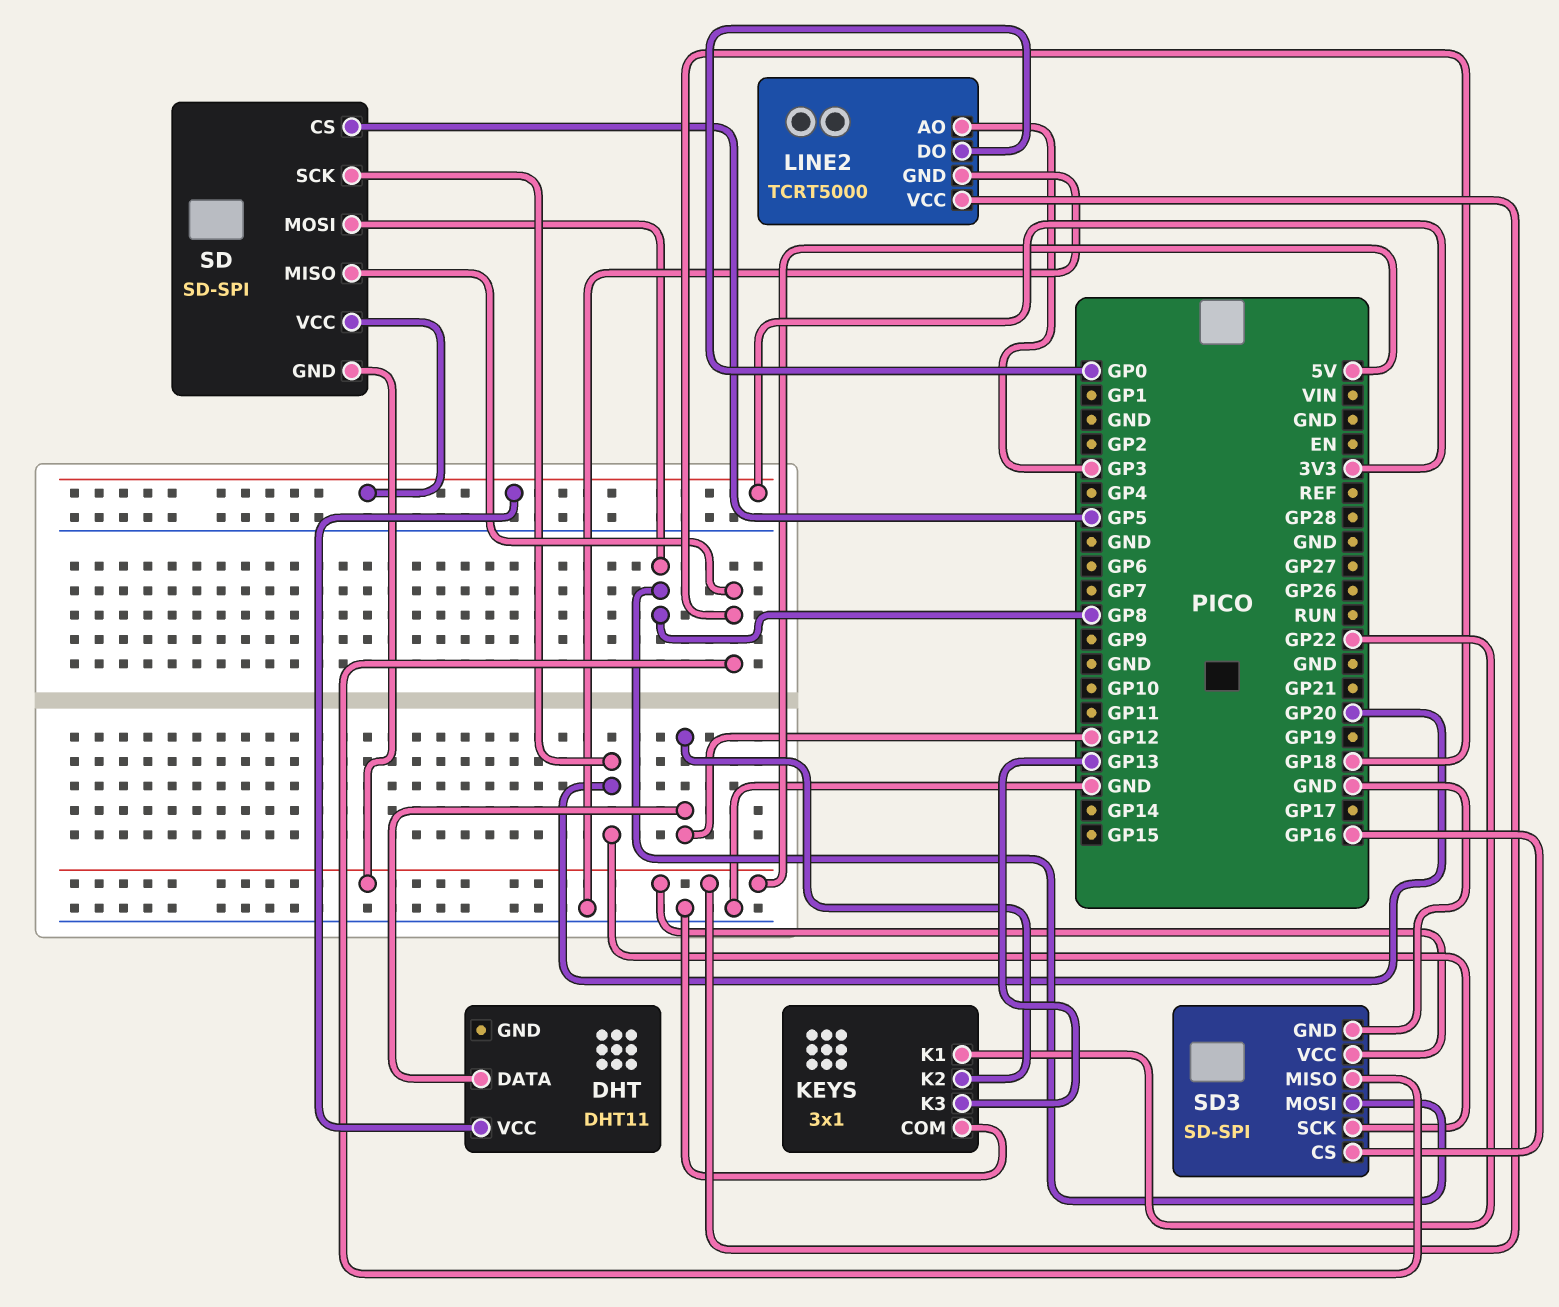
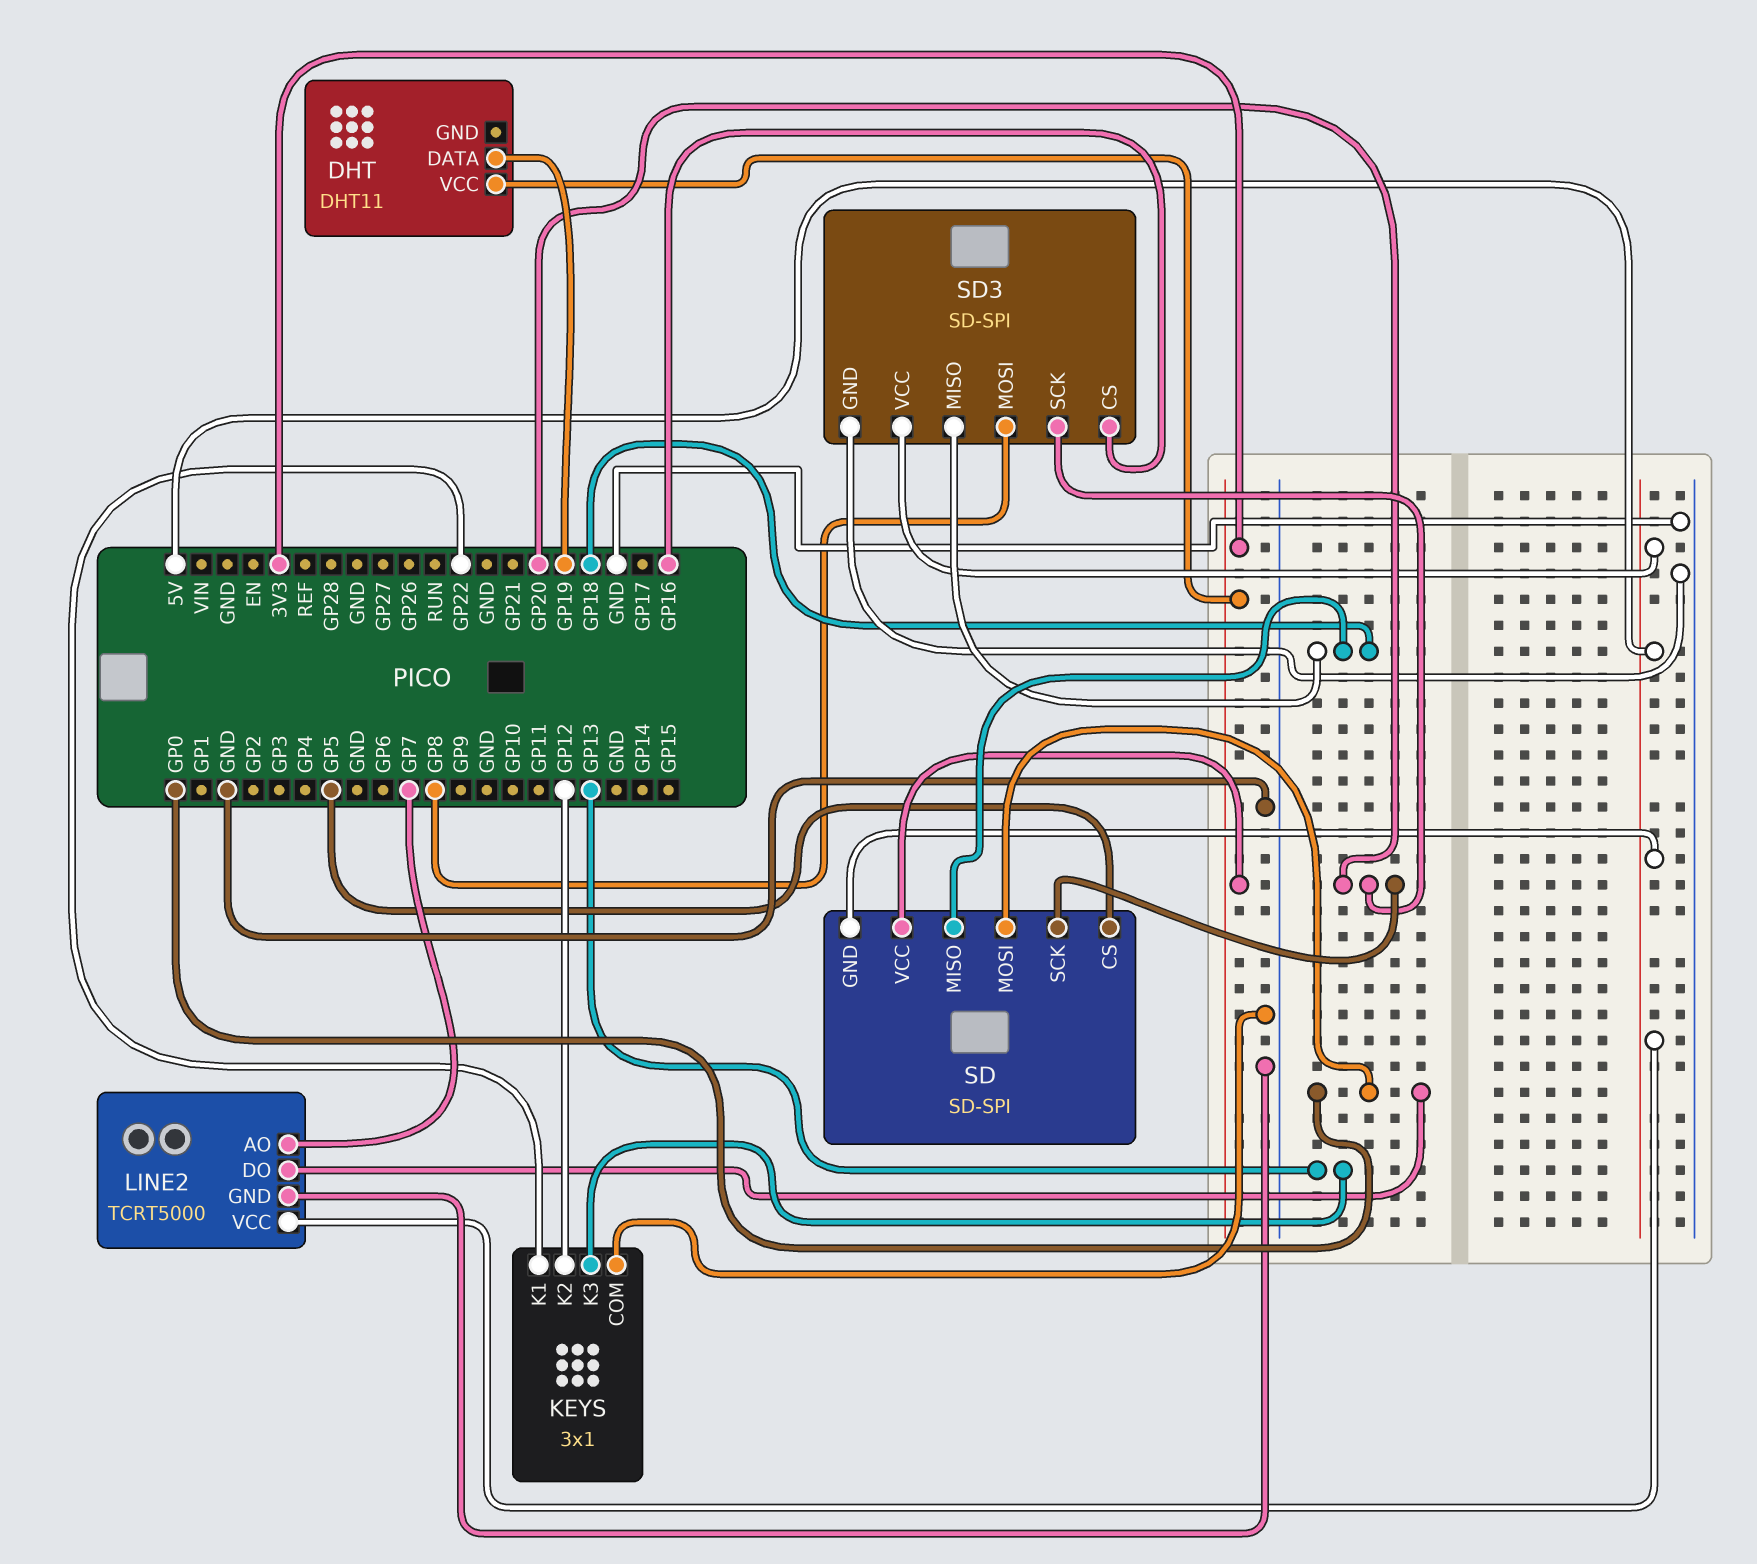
DHT pin DATA: GP12 -> GP19
LINE2 pin AO: GP3 -> GP7
SD pin MOSI: GP8 -> GP0

